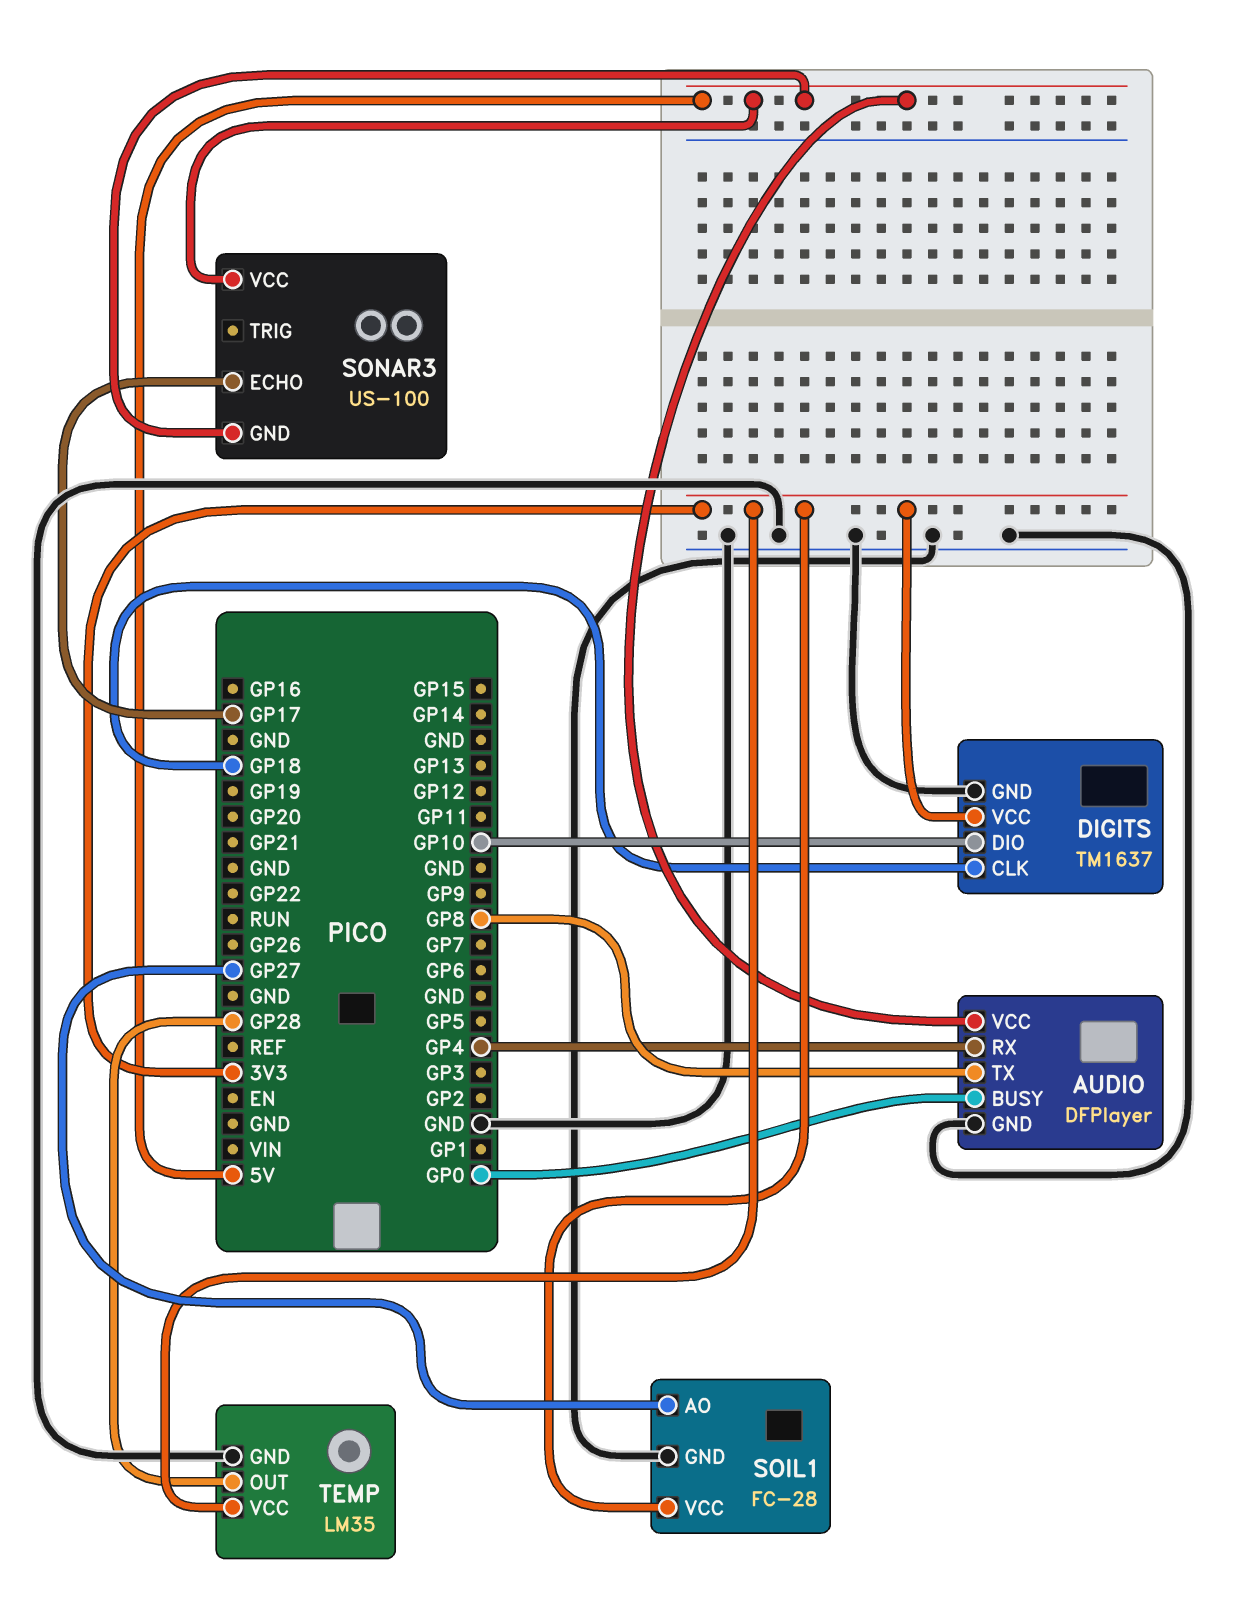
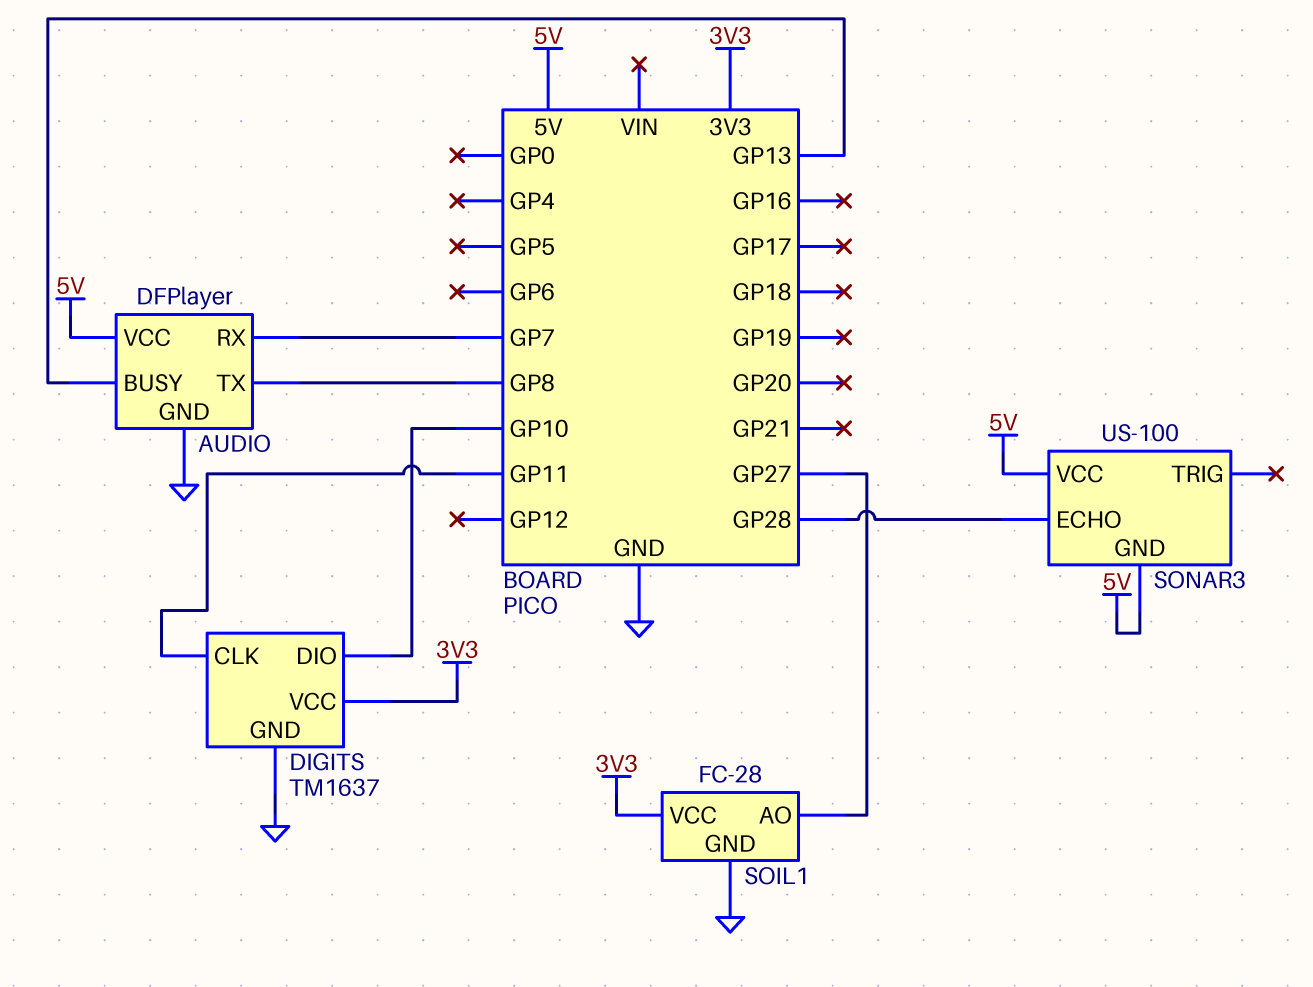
AUDIO pin BUSY: GP0 -> GP13
AUDIO pin RX: GP4 -> GP7
DIGITS pin CLK: GP18 -> GP11
SONAR3 pin ECHO: GP17 -> GP28
TEMP: LM35 -> none
TEMP pin GND: GND -> none
TEMP pin OUT: GP28 -> none
TEMP pin VCC: 3V3 -> none

